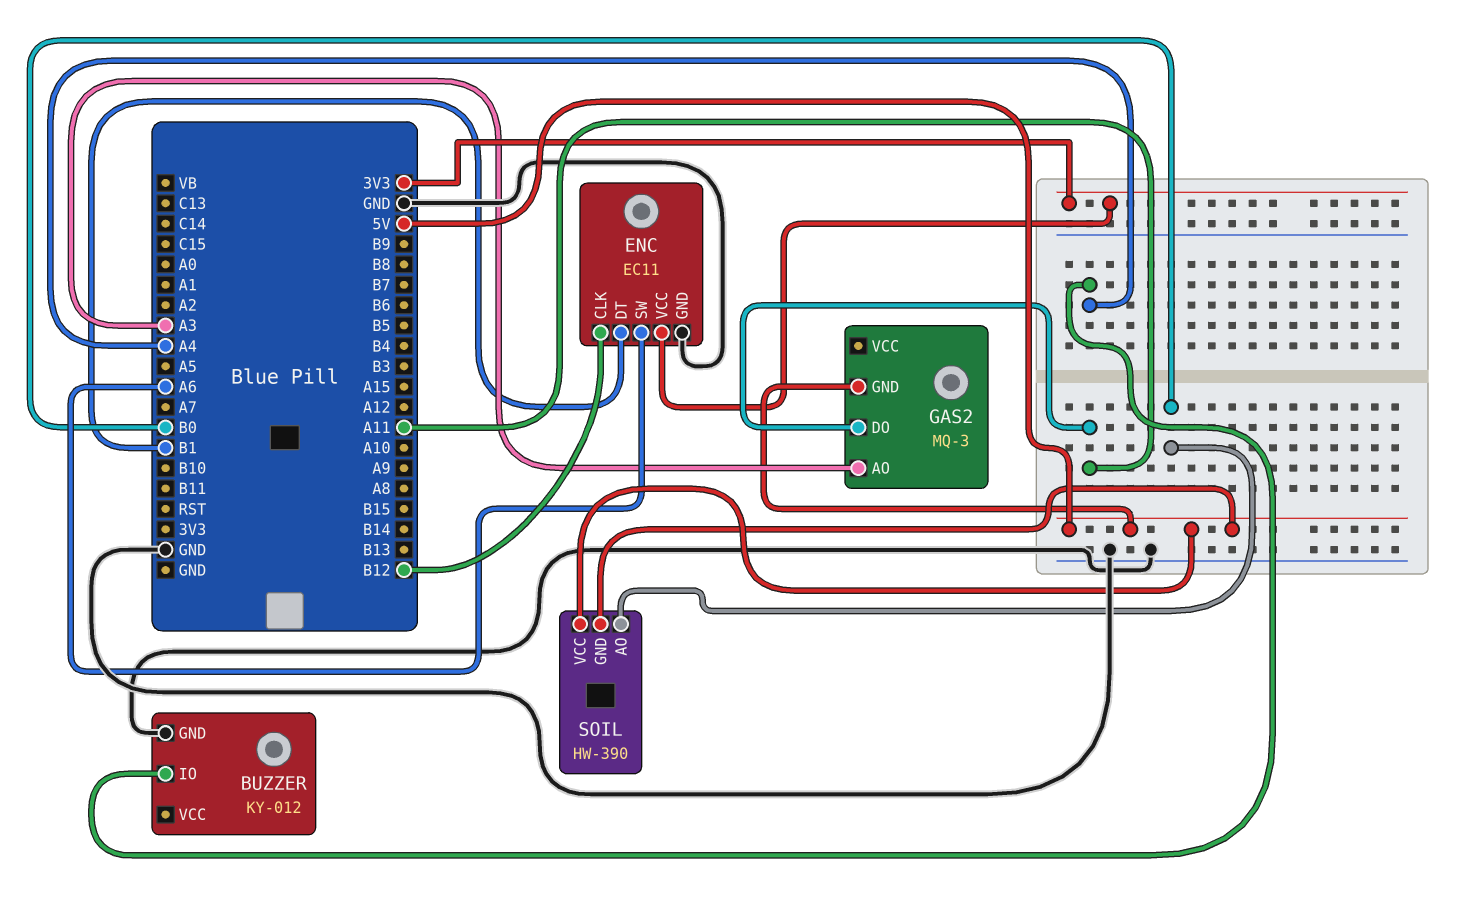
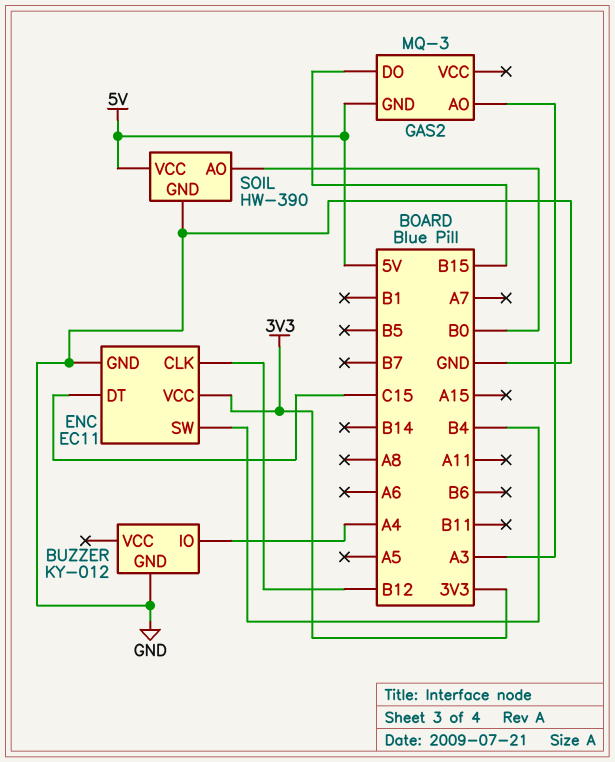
ENC pin DT: B1 -> C15
ENC pin SW: A6 -> B4
GAS2 pin DO: A11 -> B15
SOIL pin GND: 5V -> GND

